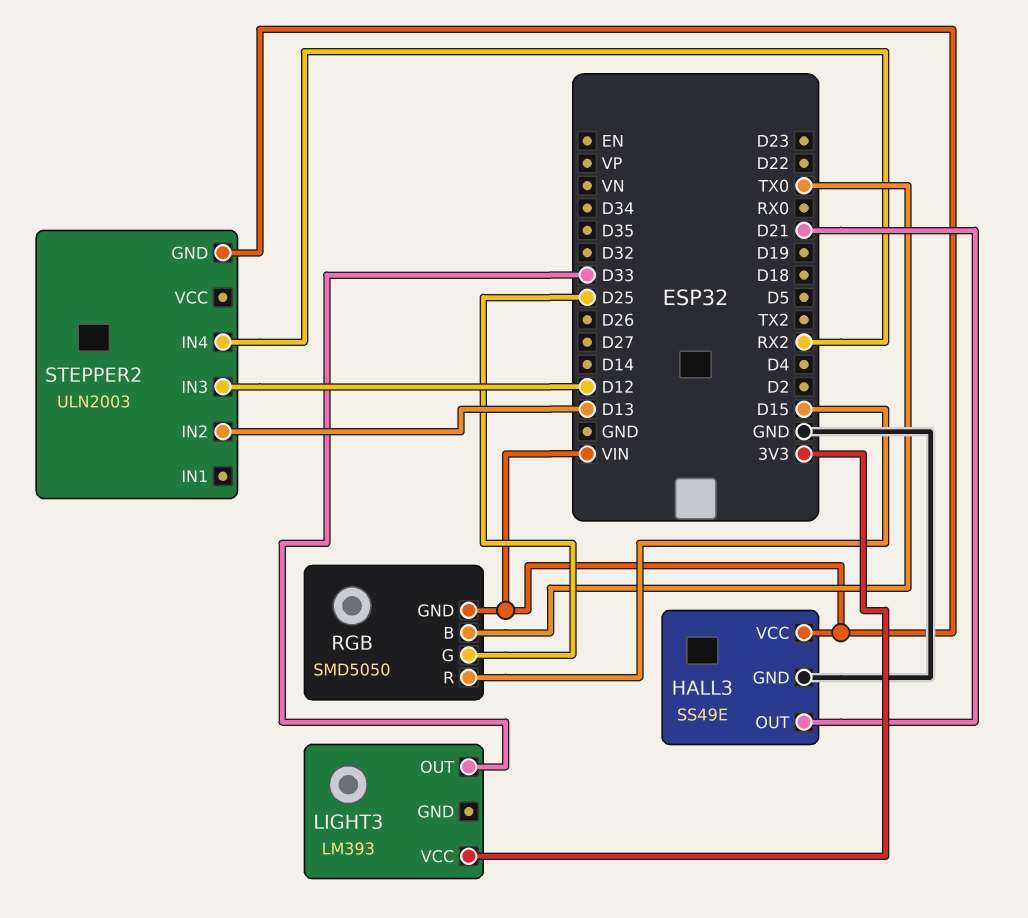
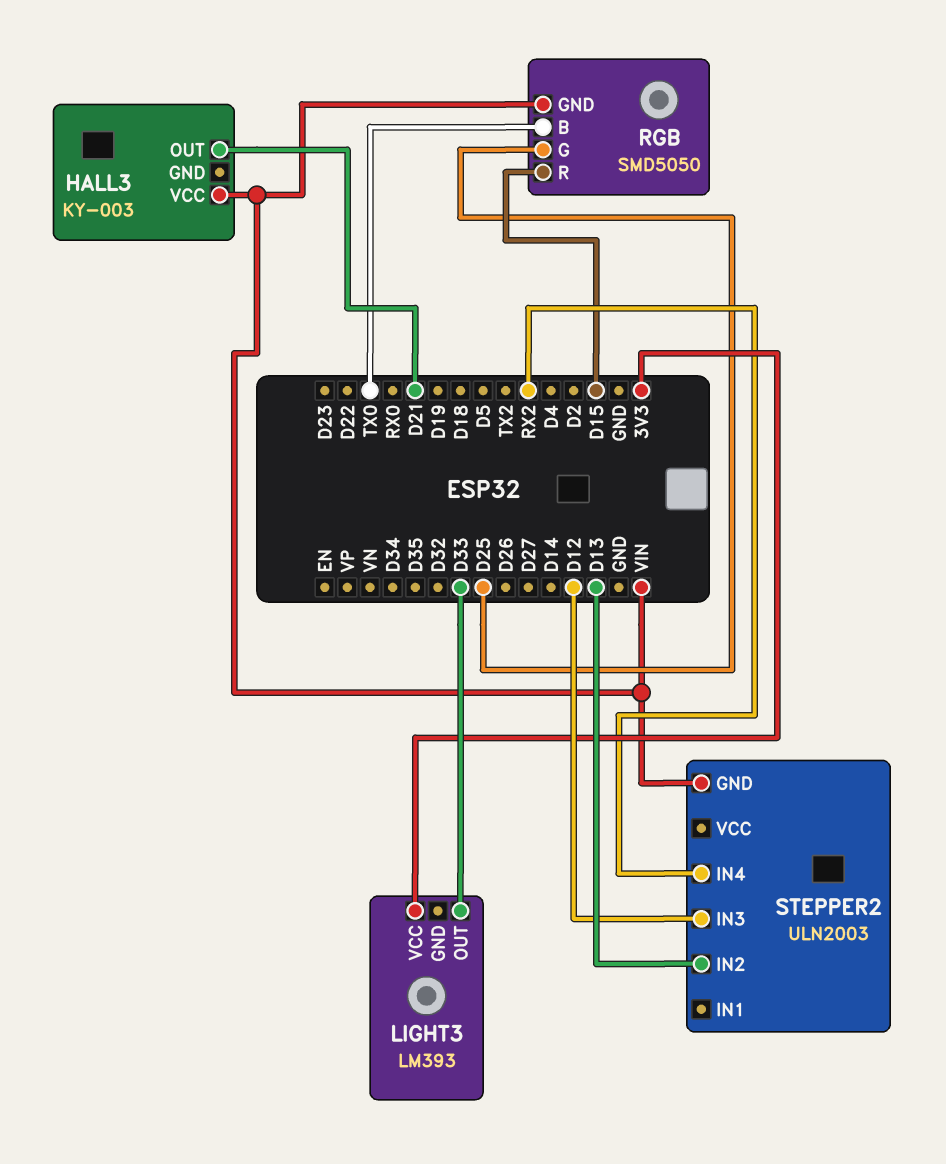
HALL3: SS49E -> KY-003
HALL3 pin GND: GND -> none

